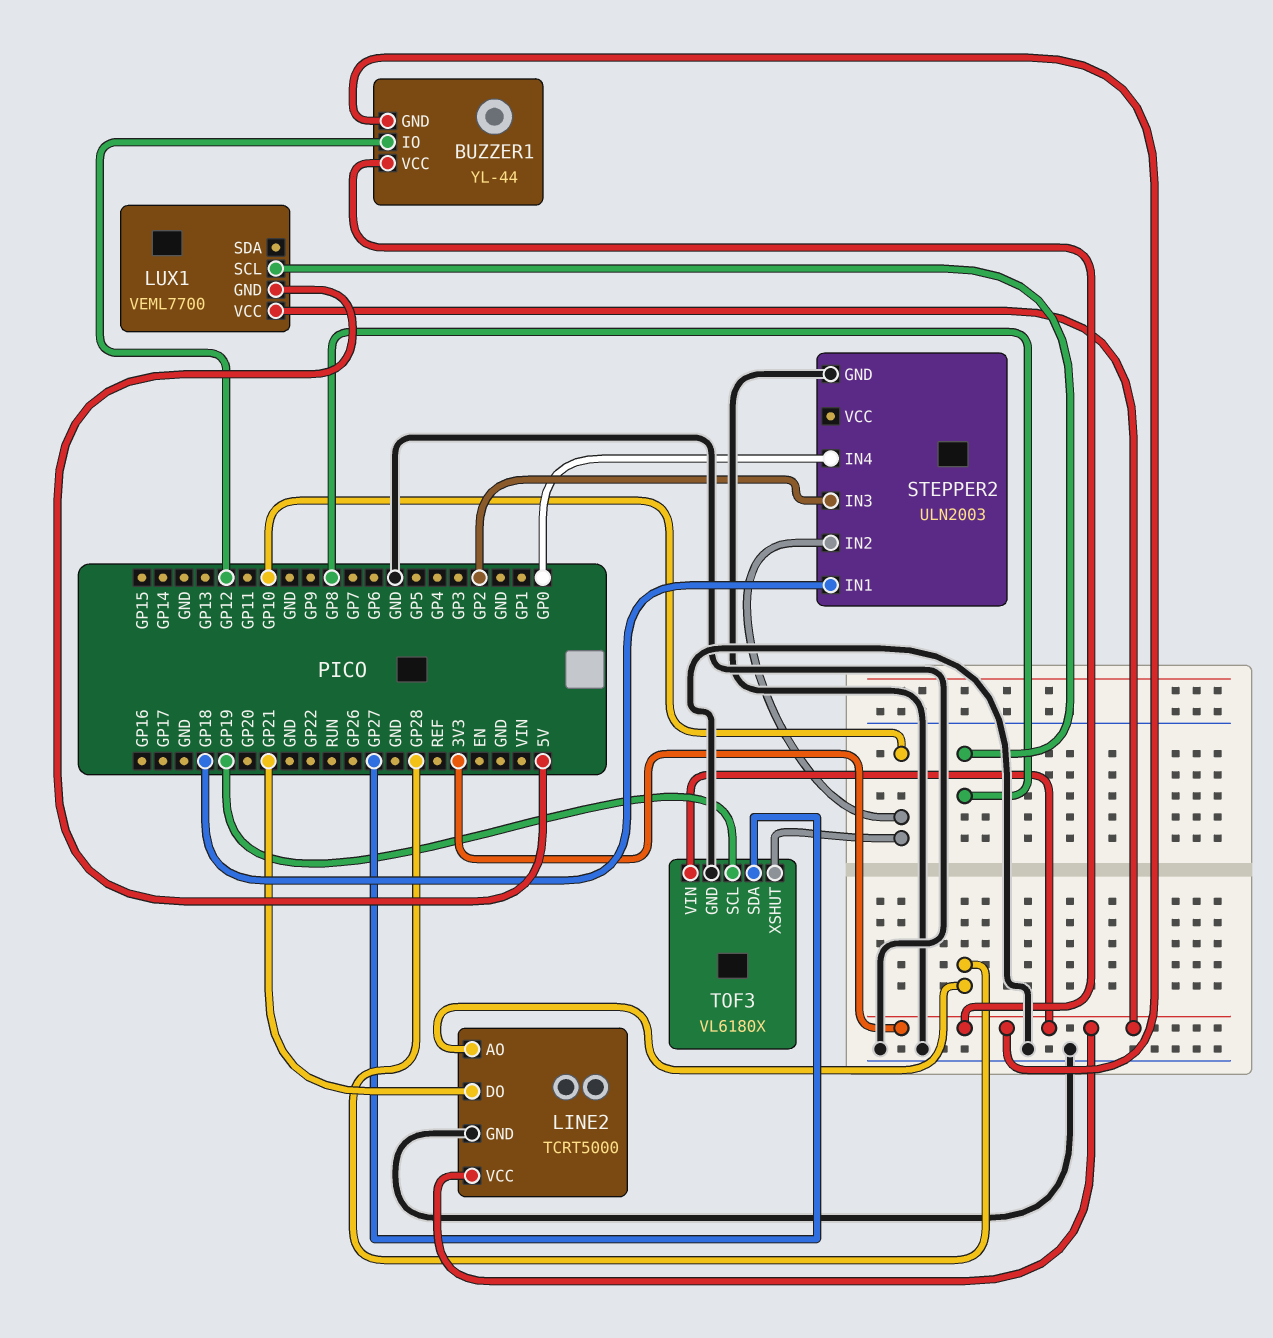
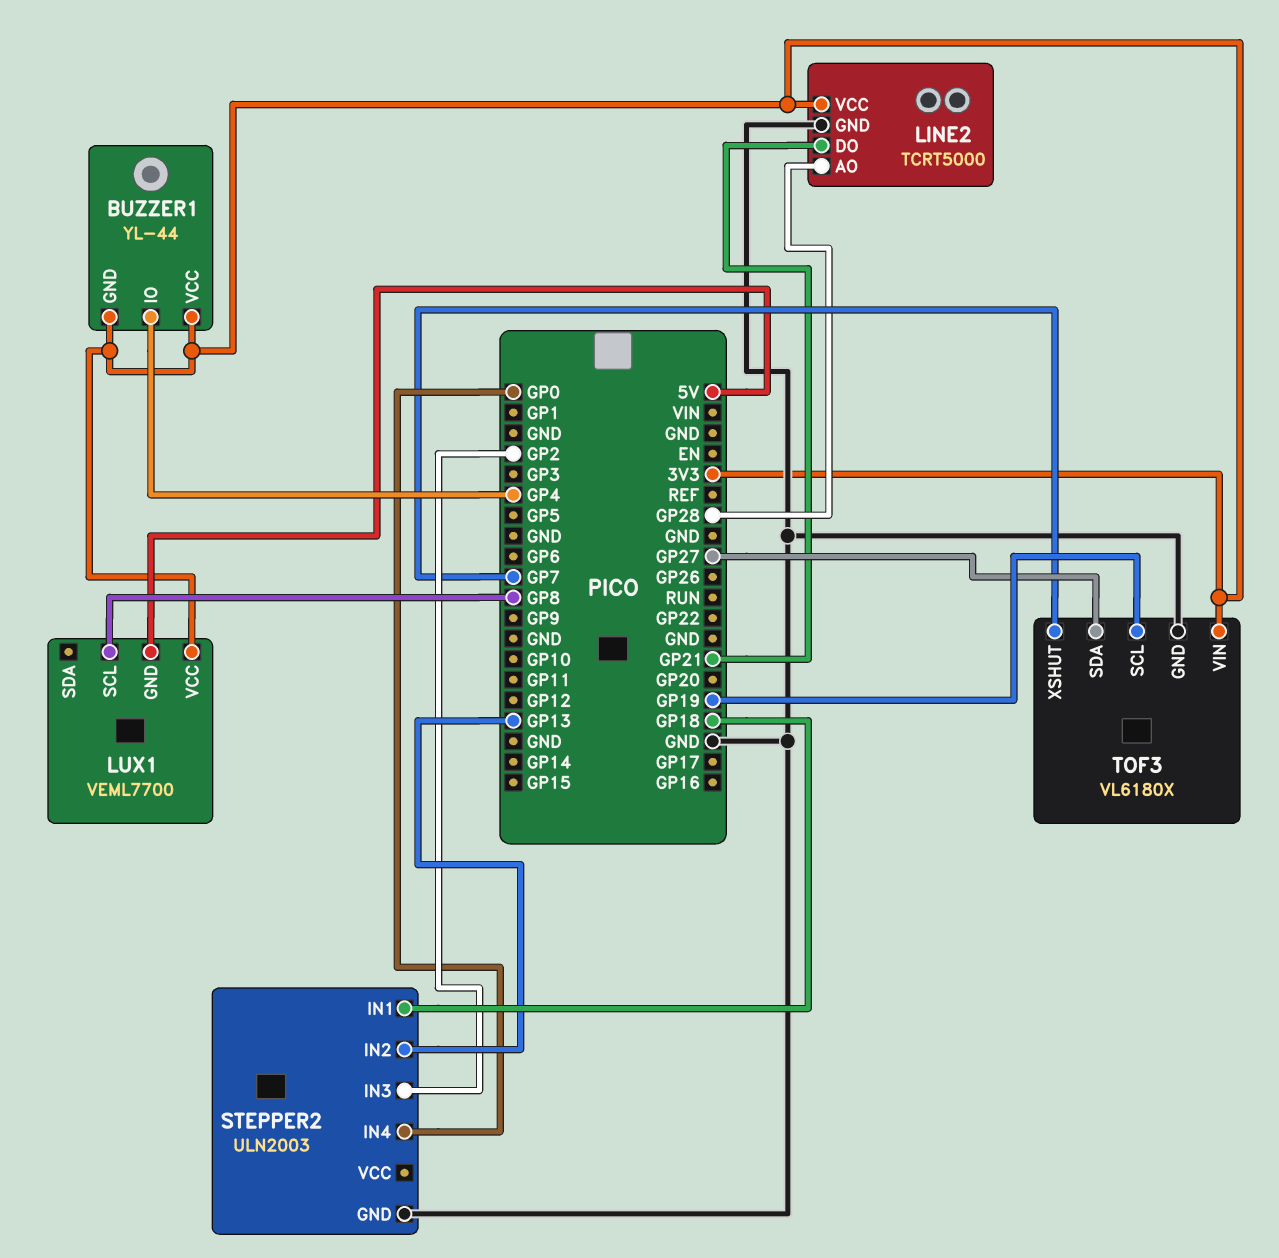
BUZZER1 pin IO: GP12 -> GP4
STEPPER2 pin IN2: GP10 -> GP13
TOF3 pin XSHUT: GP10 -> GP7

